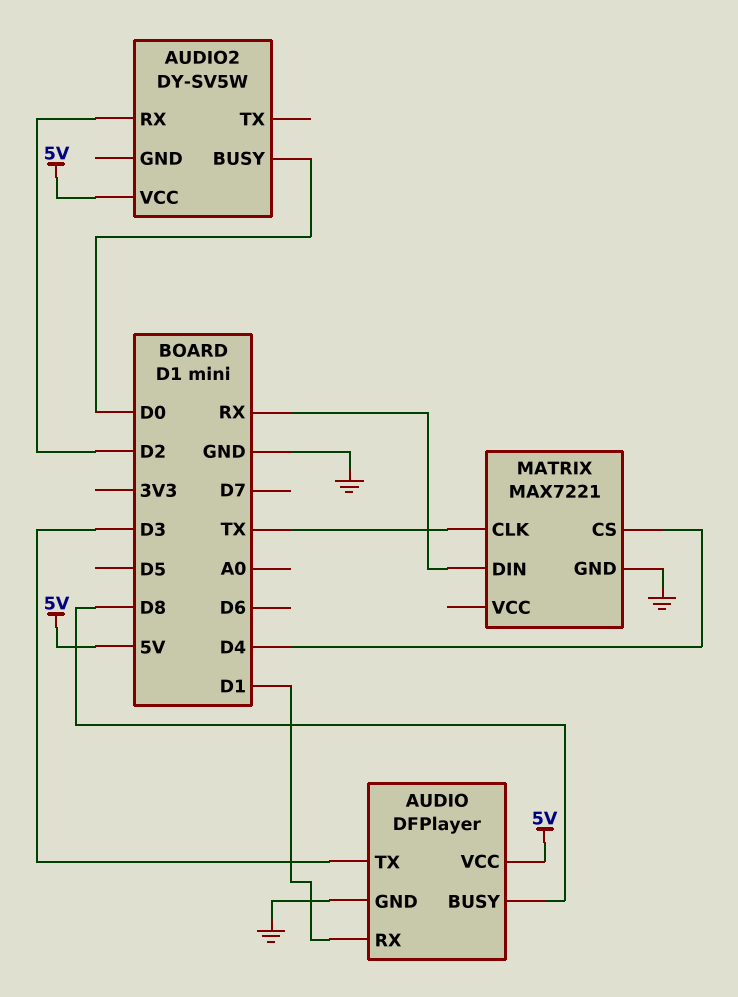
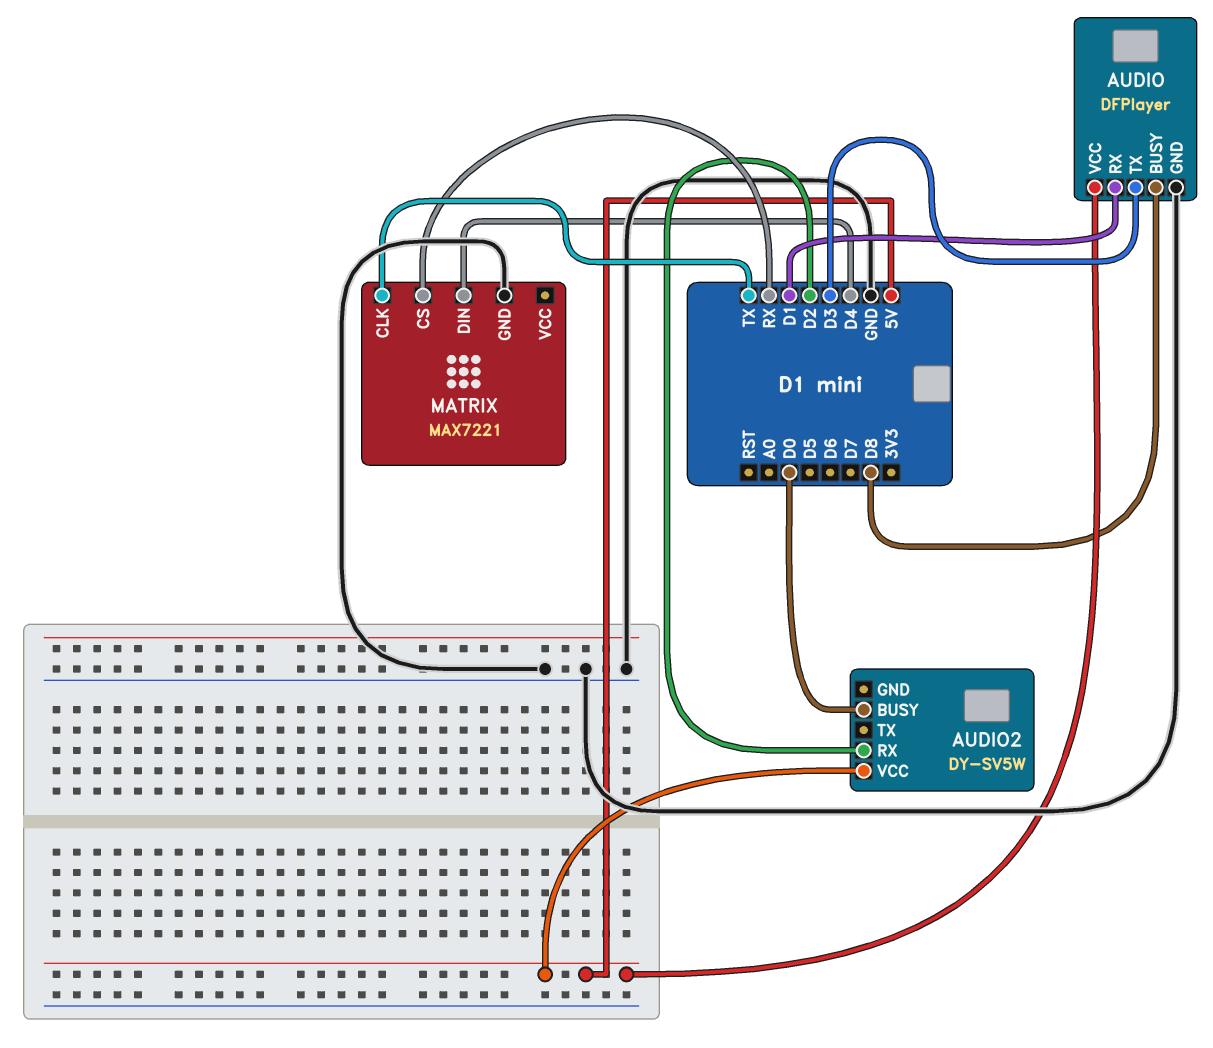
MATRIX pin CS: D4 -> RX
MATRIX pin DIN: RX -> D4

